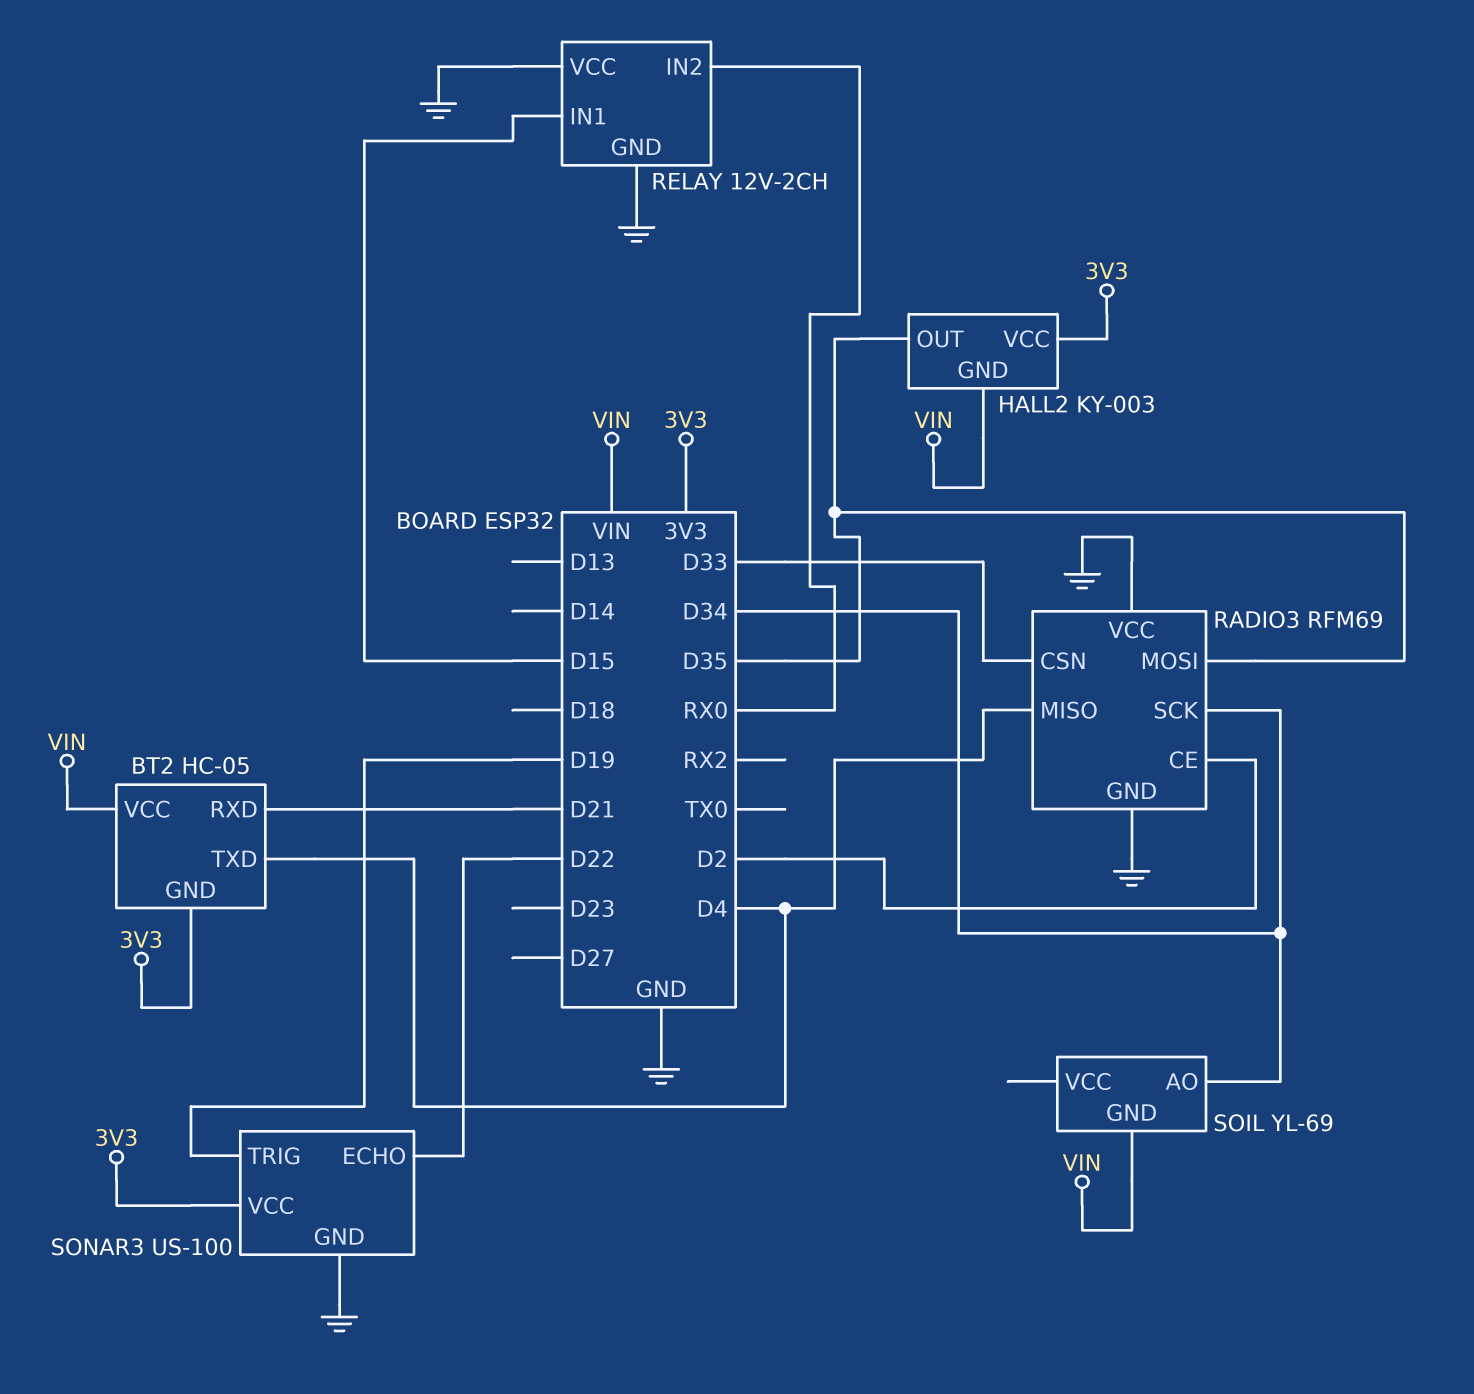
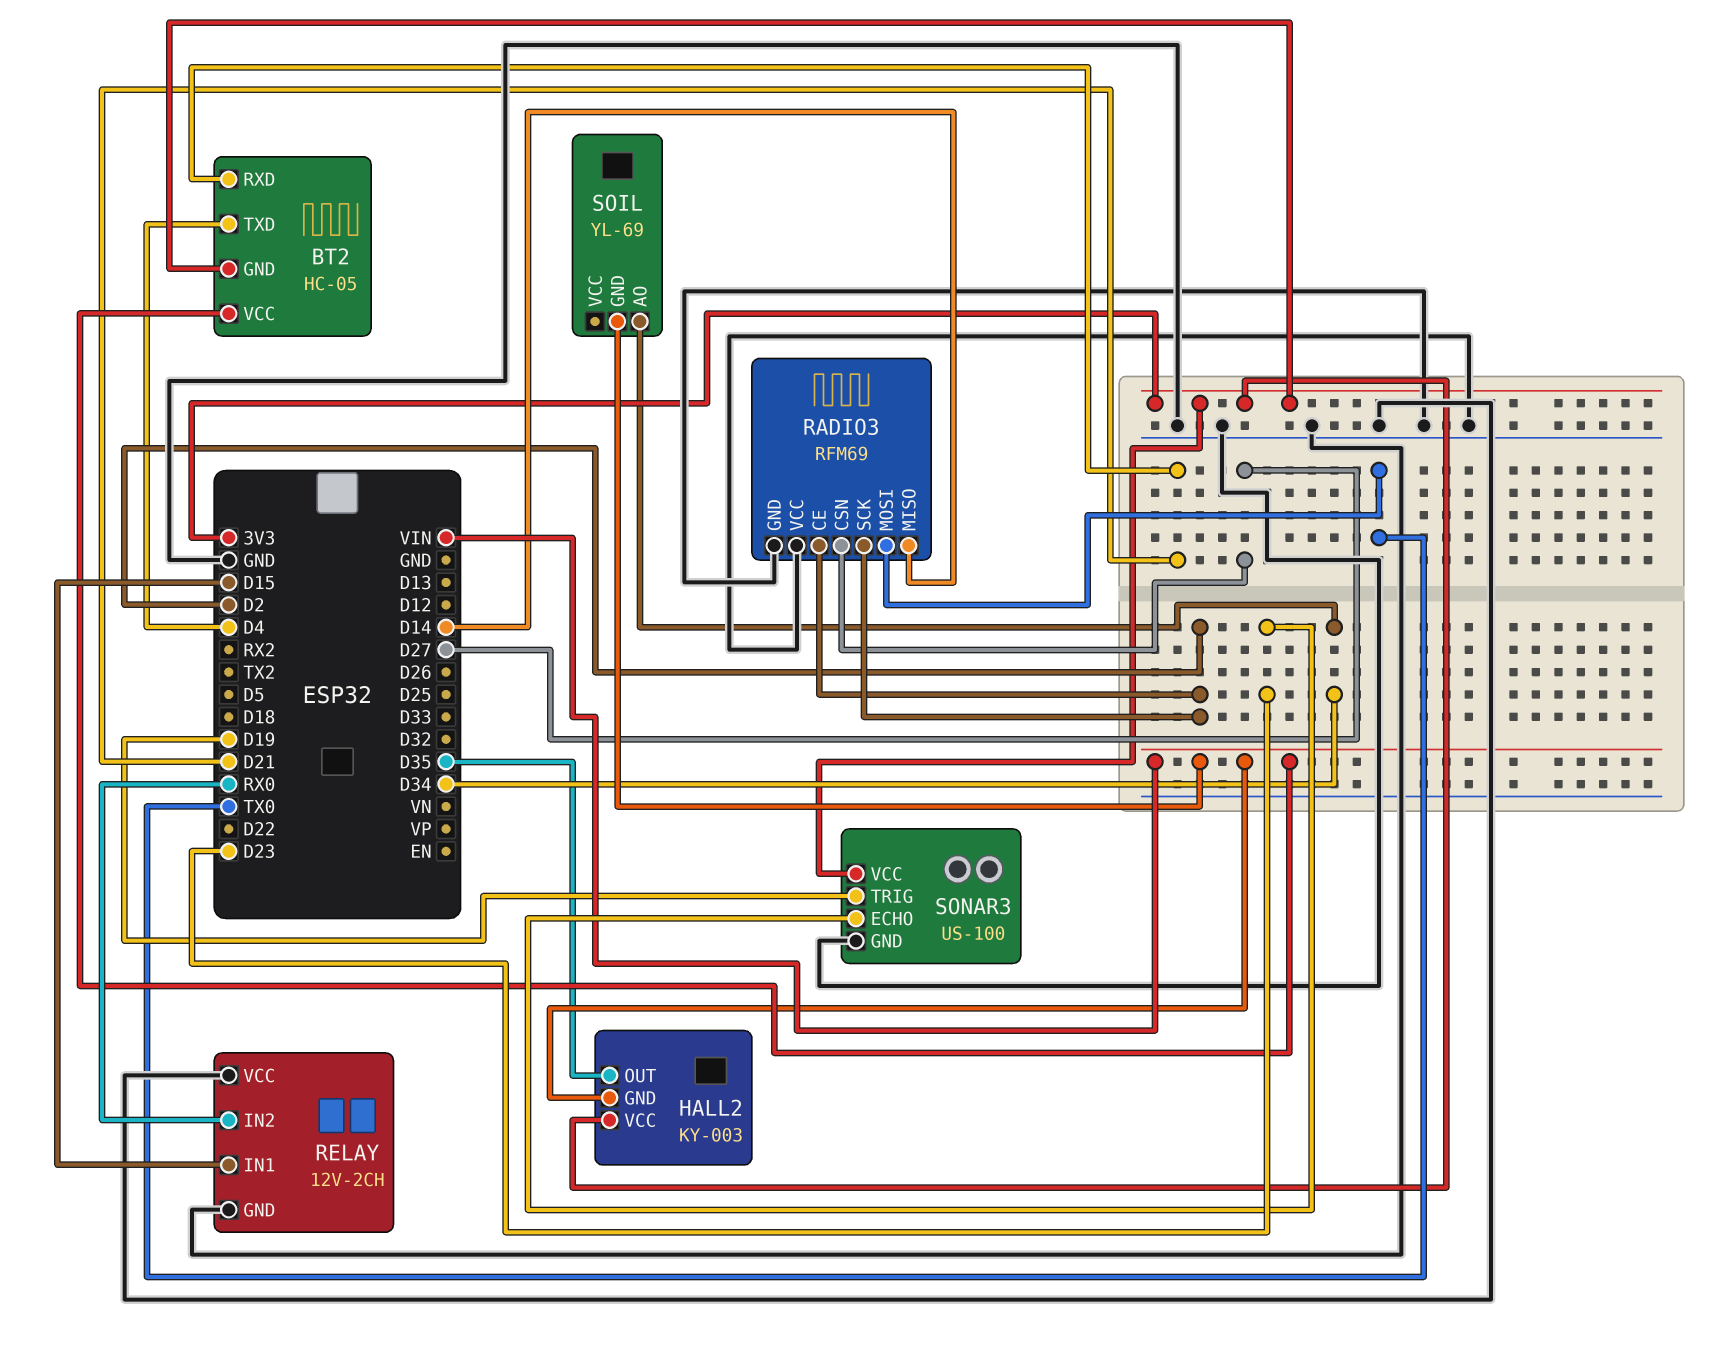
RADIO3 pin CSN: D33 -> D27
RADIO3 pin MISO: D4 -> D14
RADIO3 pin MOSI: D35 -> TX0
RADIO3 pin SCK: D34 -> D2
SONAR3 pin ECHO: D22 -> D23

